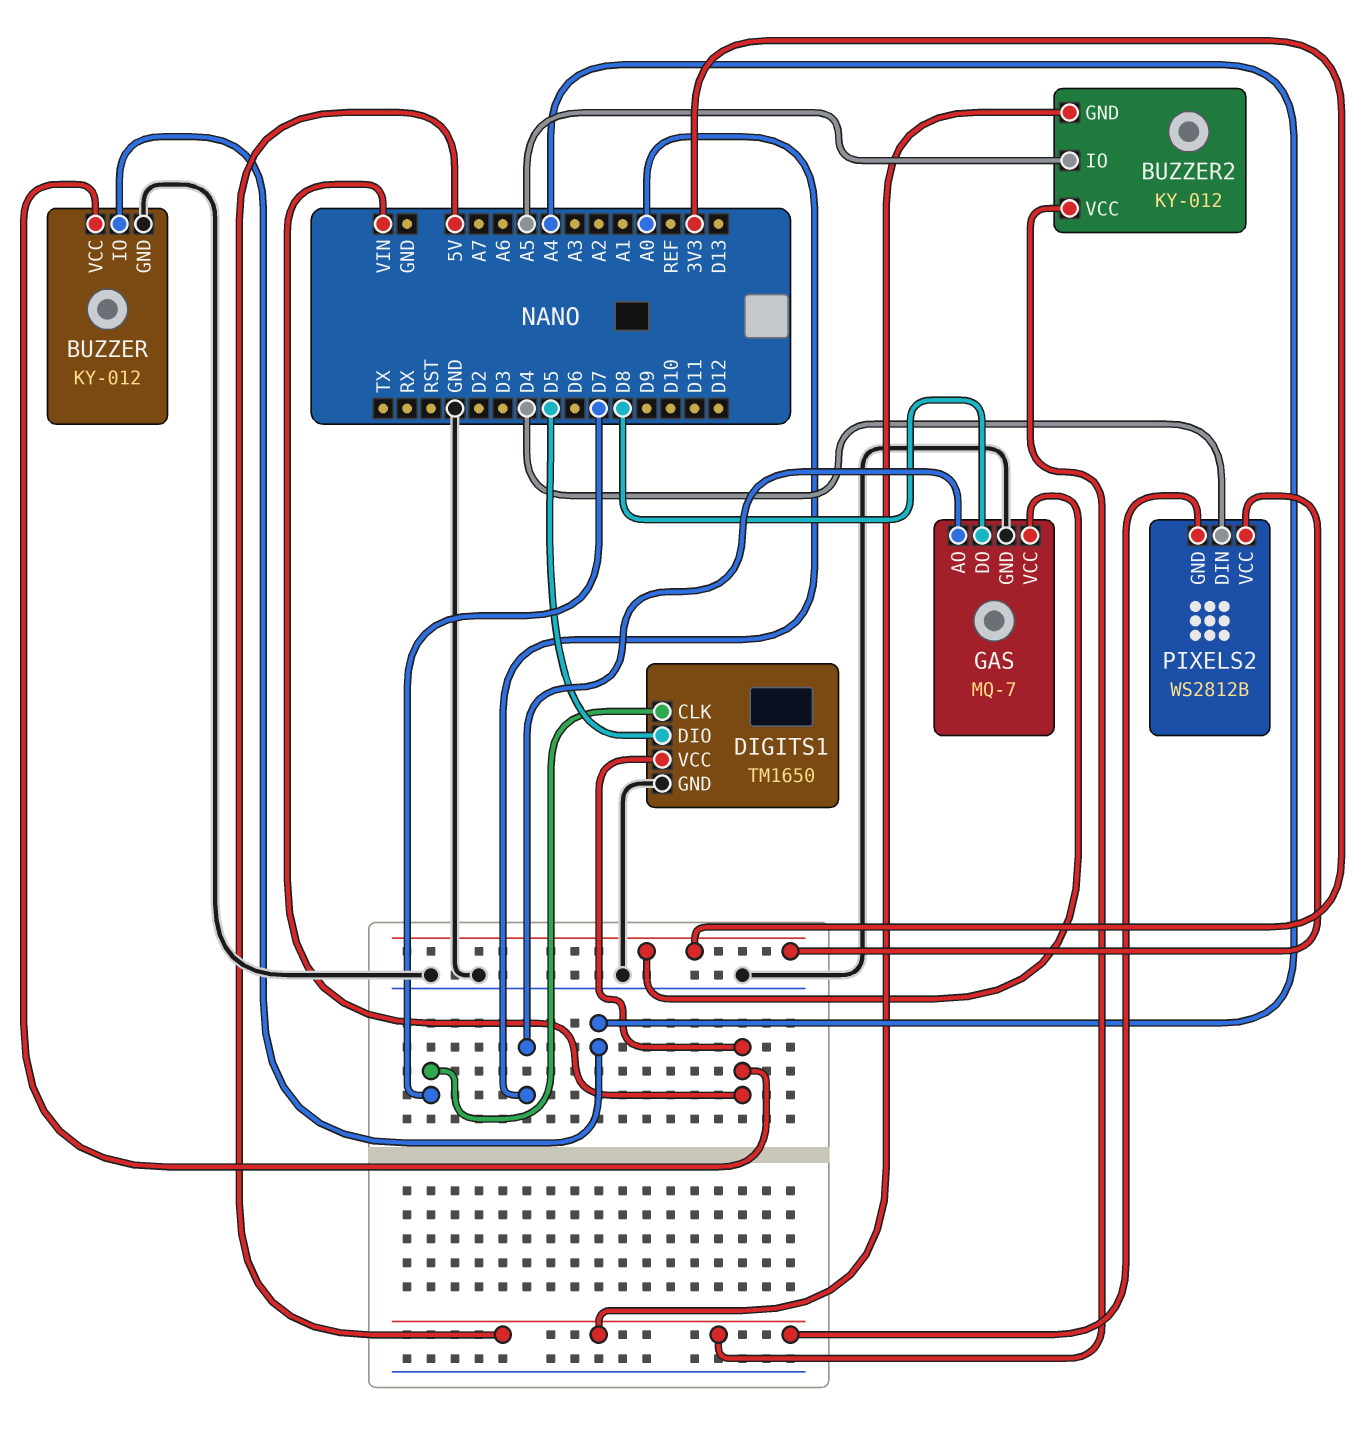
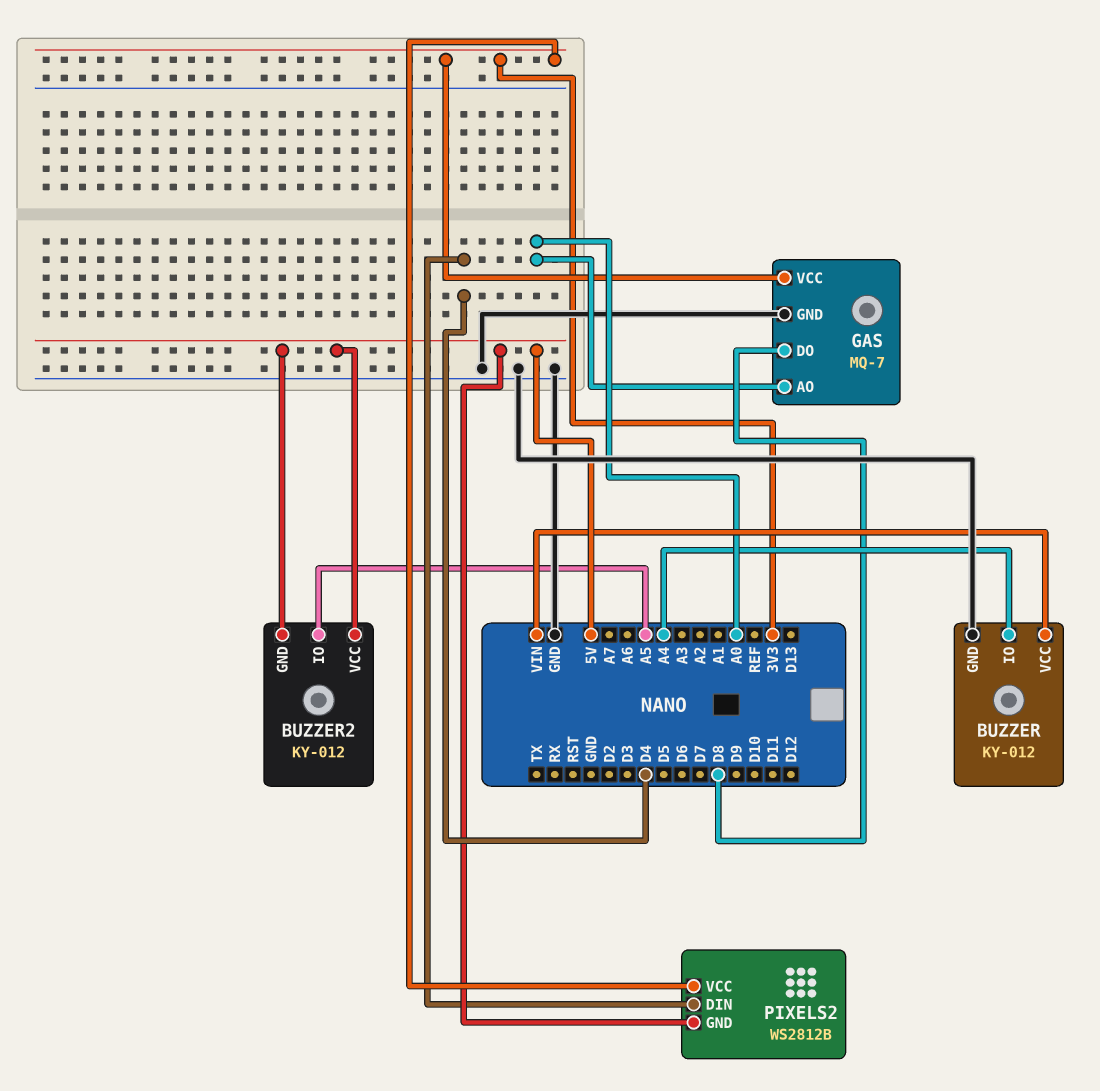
DIGITS1: TM1650 -> none
DIGITS1 pin CLK: D7 -> none
DIGITS1 pin DIO: D5 -> none
DIGITS1 pin GND: GND -> none
DIGITS1 pin VCC: VIN -> none

